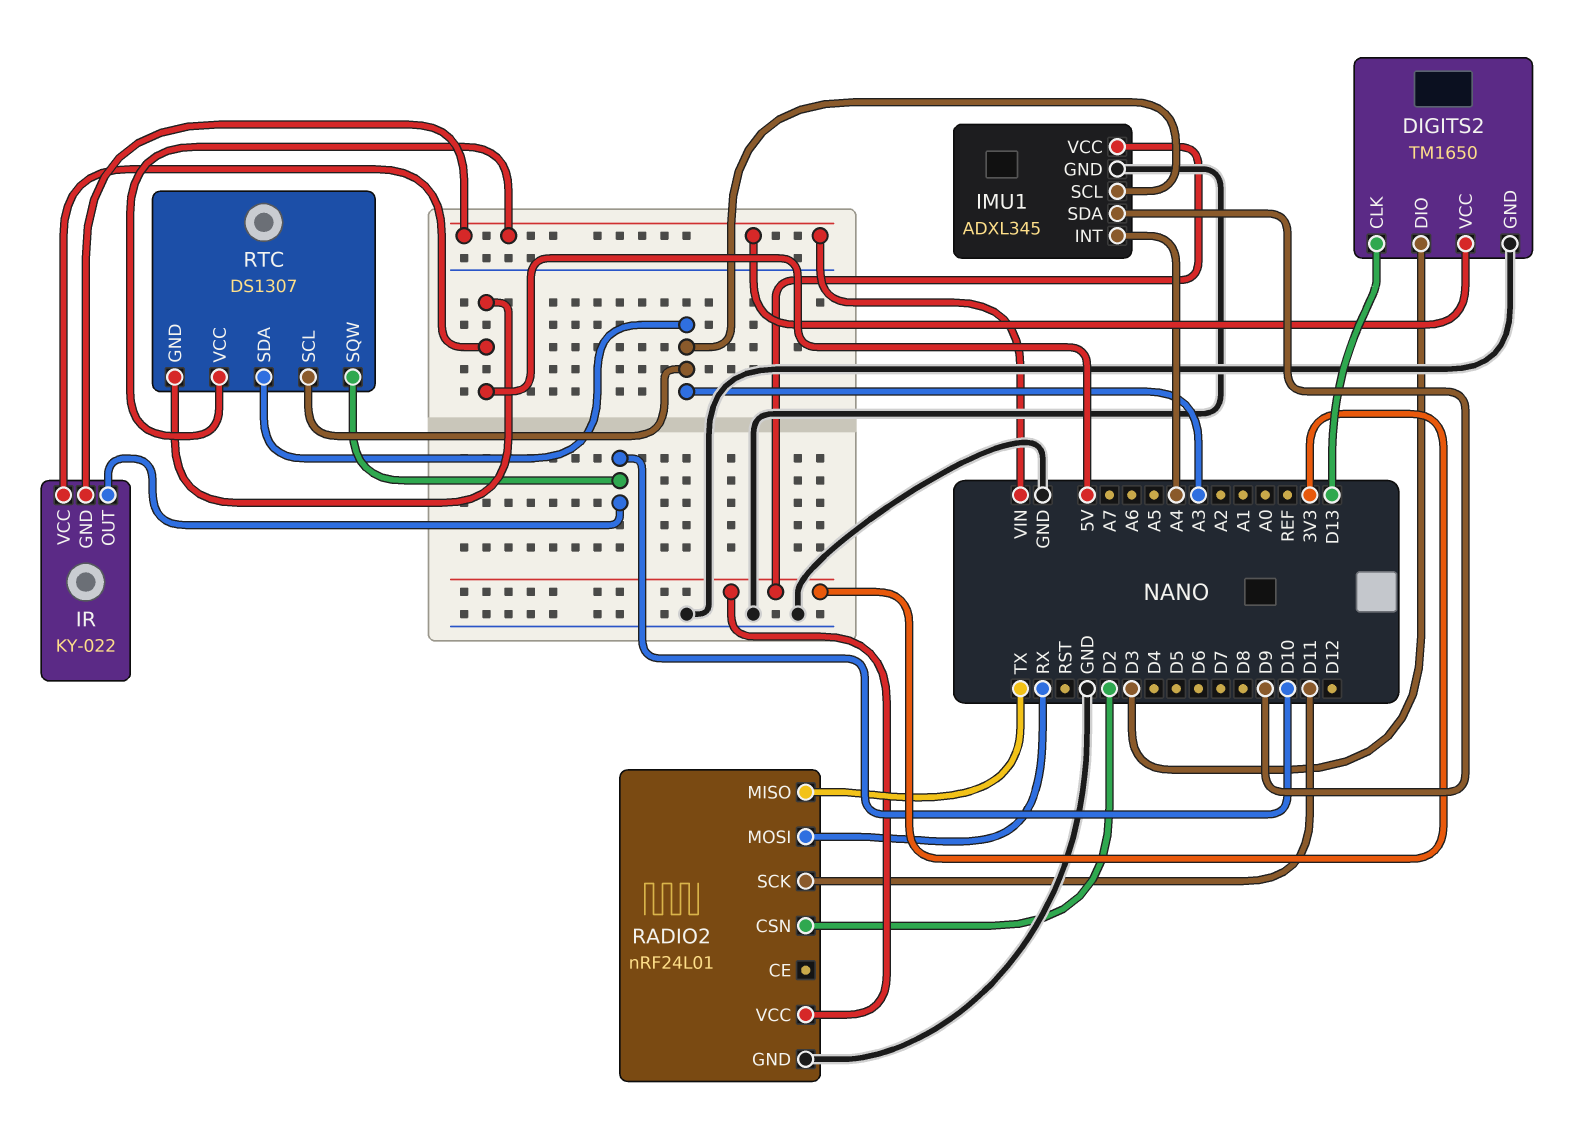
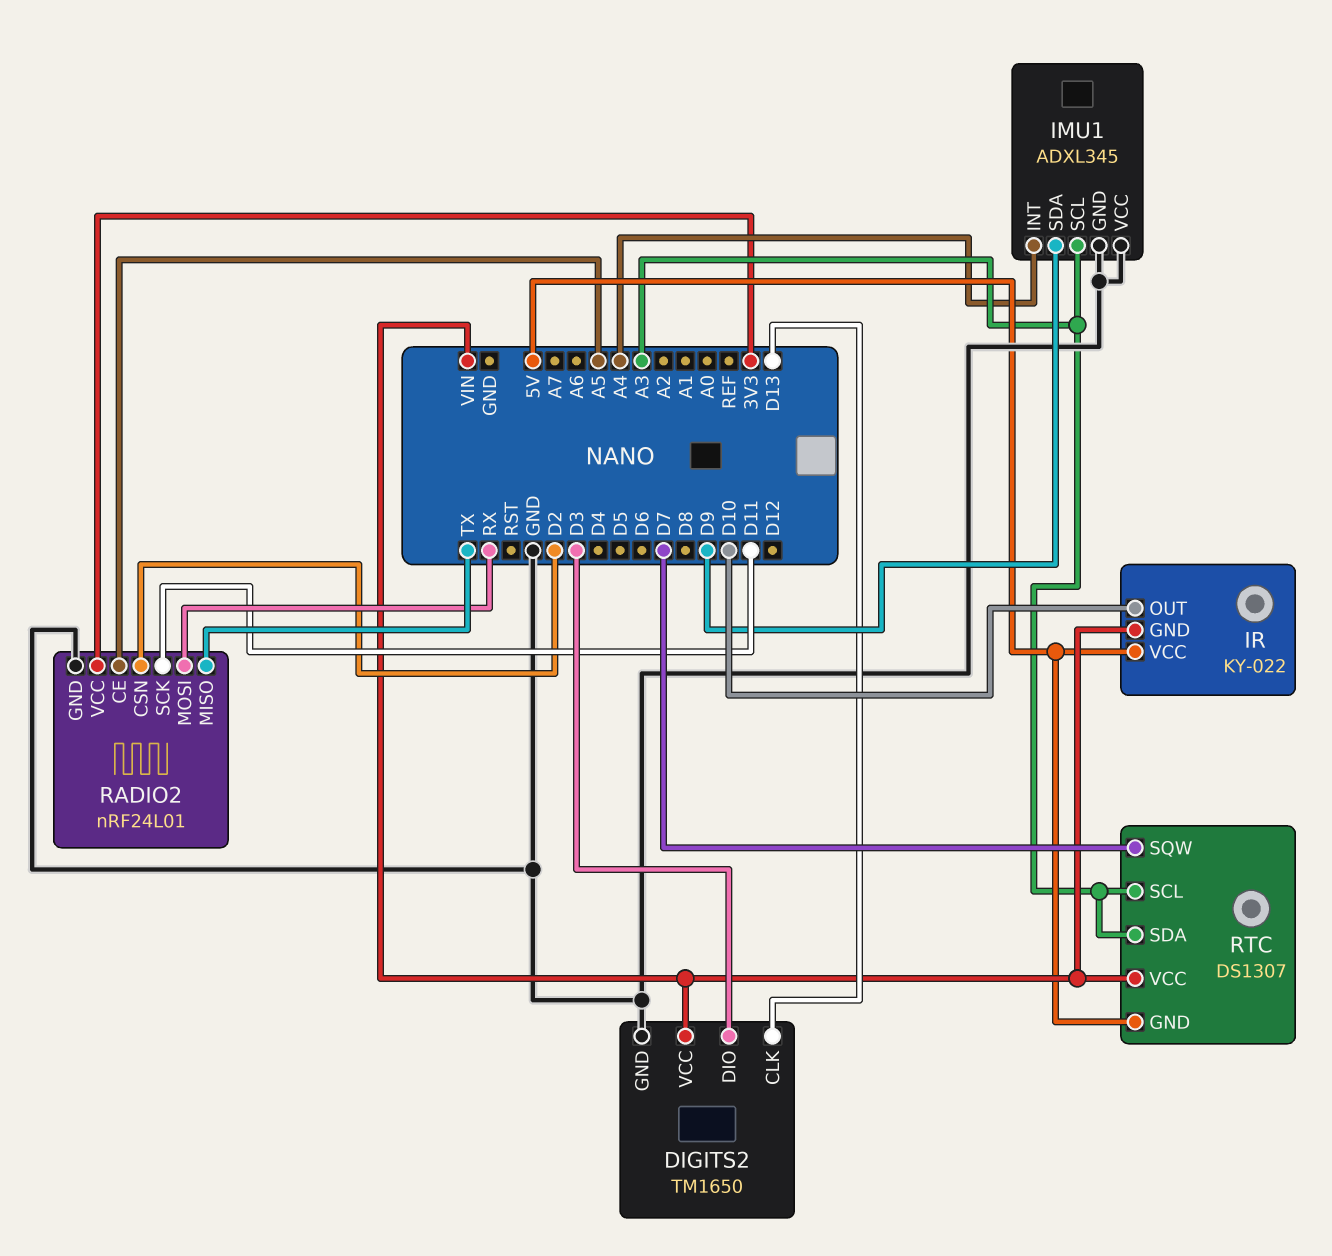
IMU1 pin VCC: 3V3 -> GND
RADIO2 pin CE: none -> A5
RTC pin SQW: D10 -> D7

